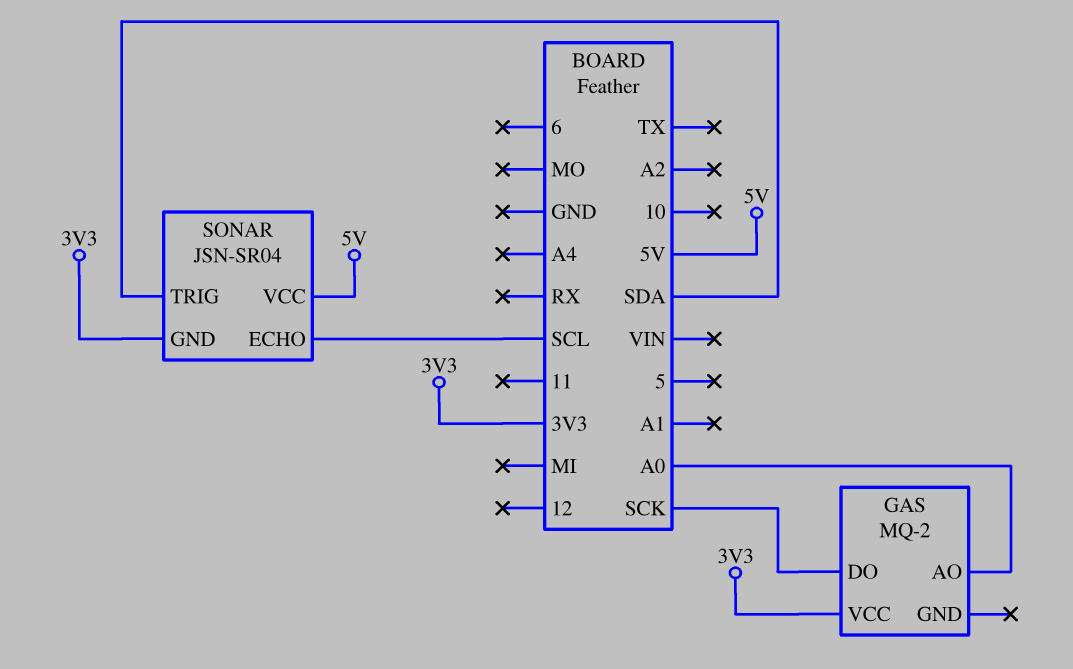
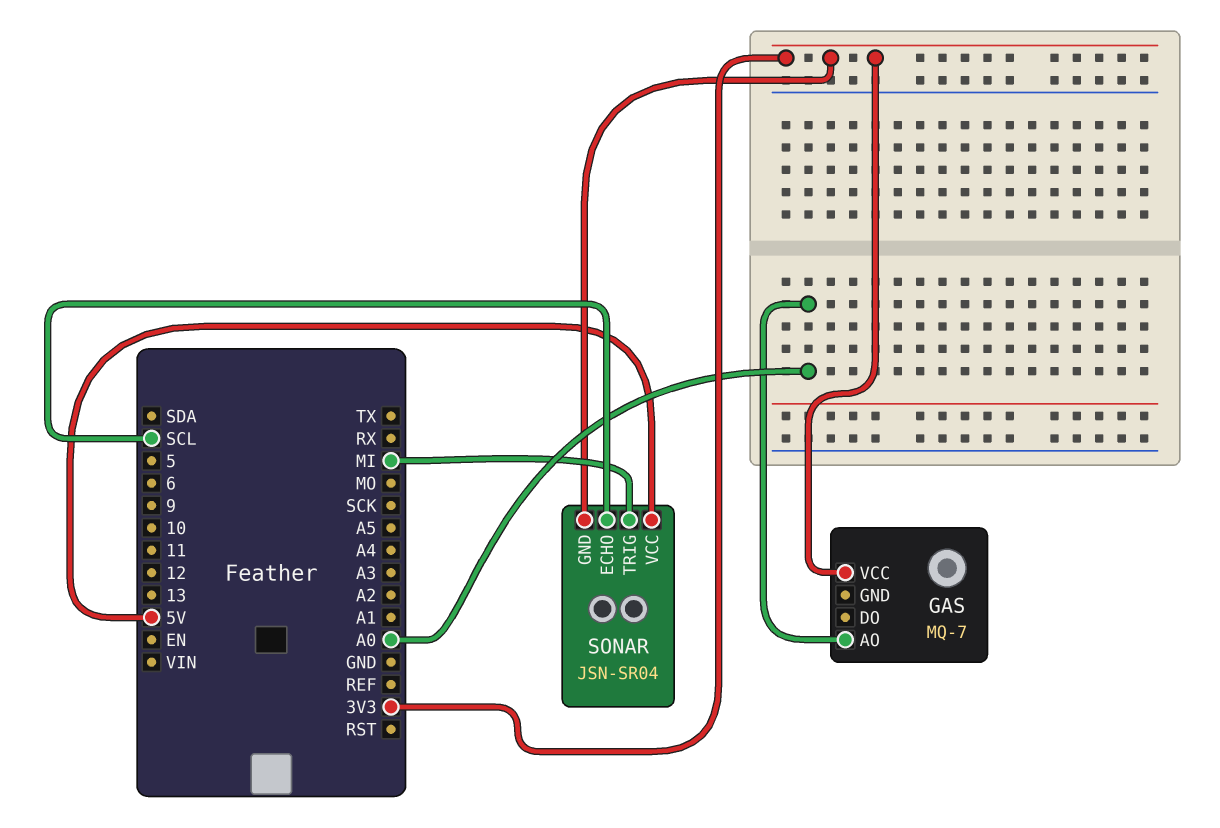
GAS: MQ-2 -> MQ-7
GAS pin DO: SCK -> none
SONAR pin TRIG: SDA -> MI

